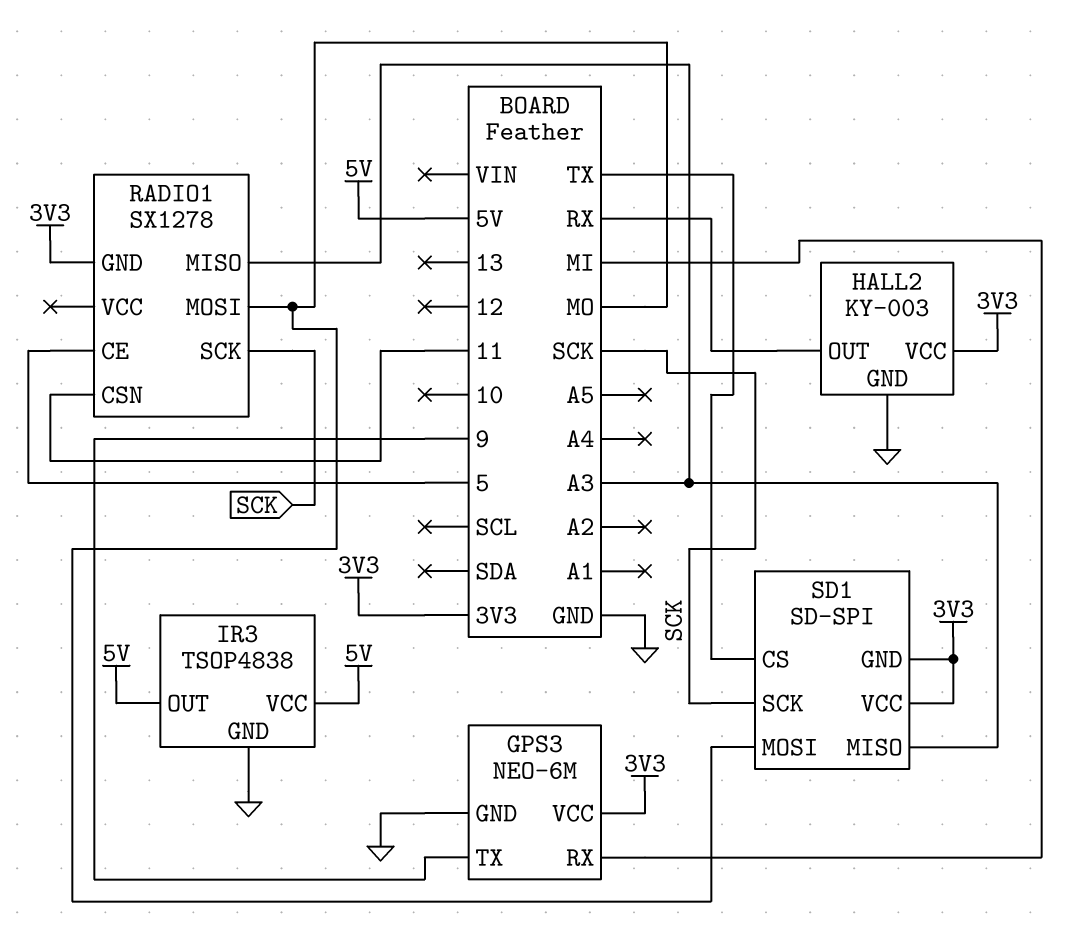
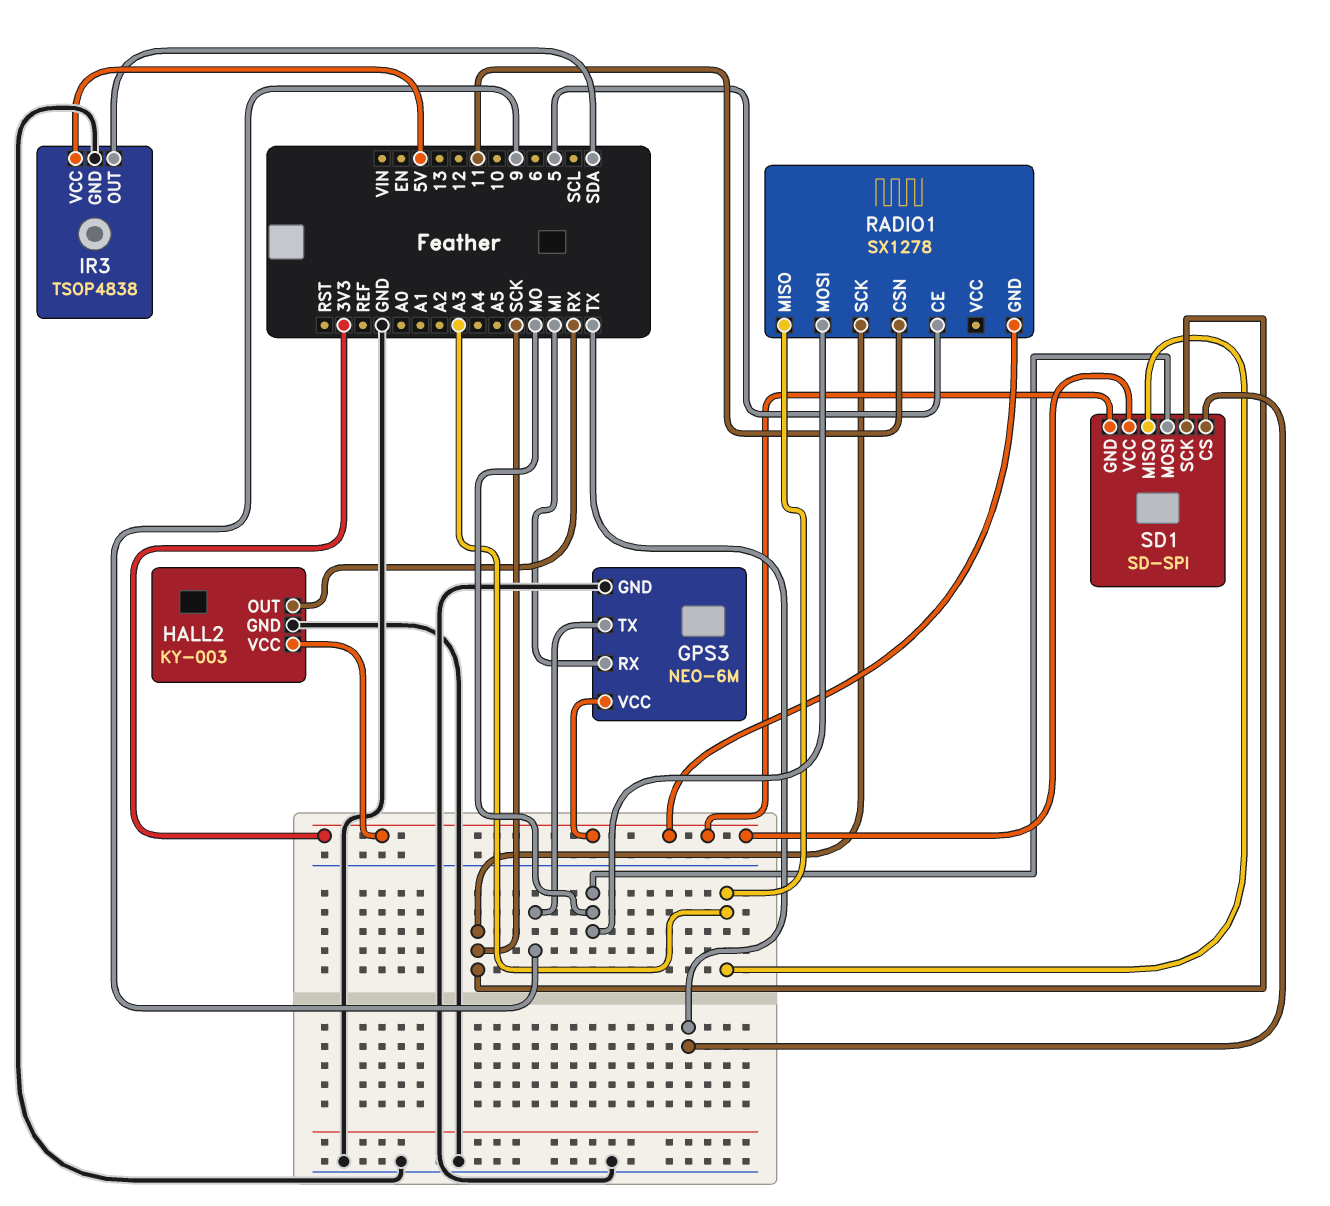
IR3 pin OUT: 5V -> SDA

